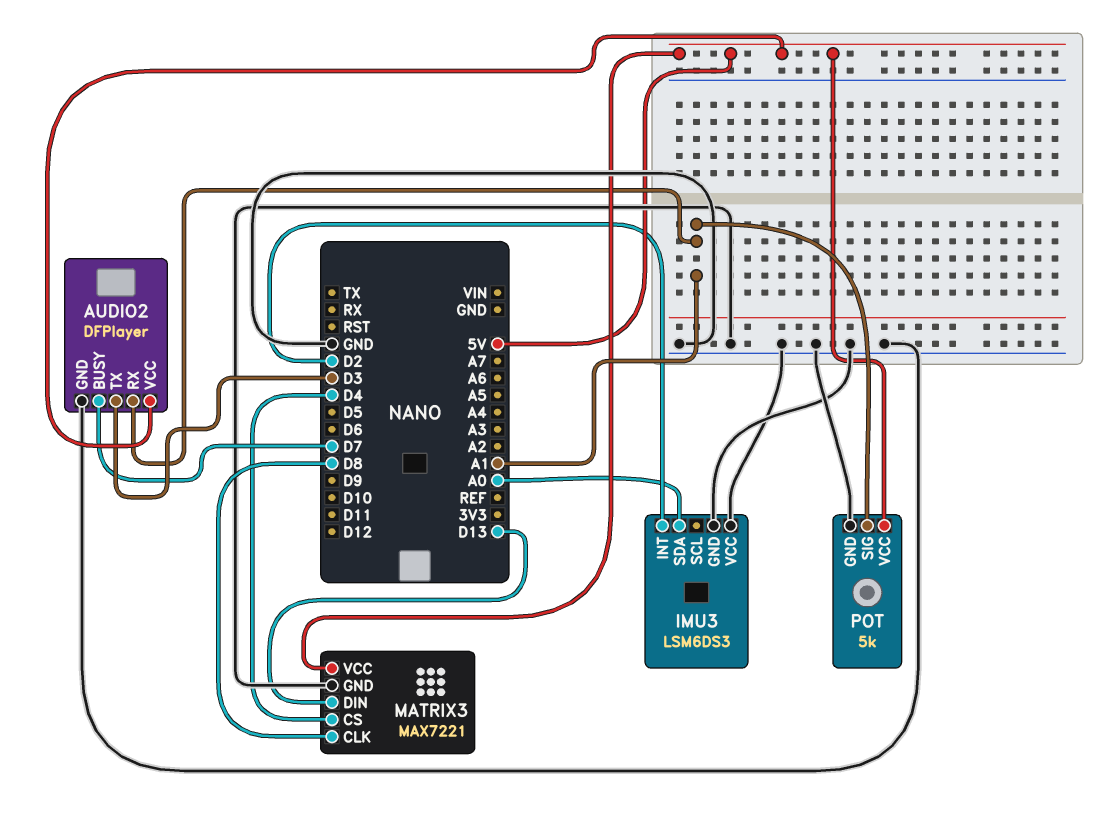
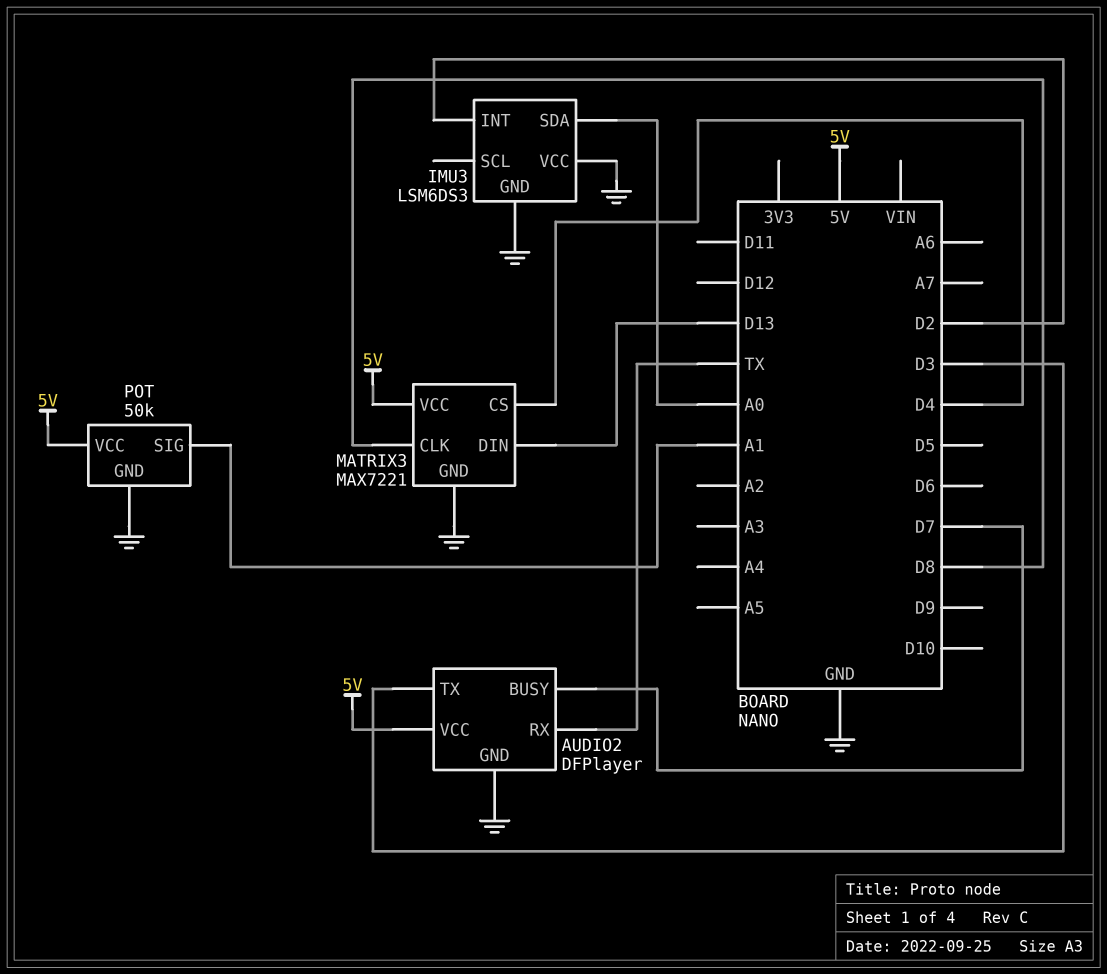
AUDIO2 pin RX: A1 -> TX
POT: 5k -> 50k

